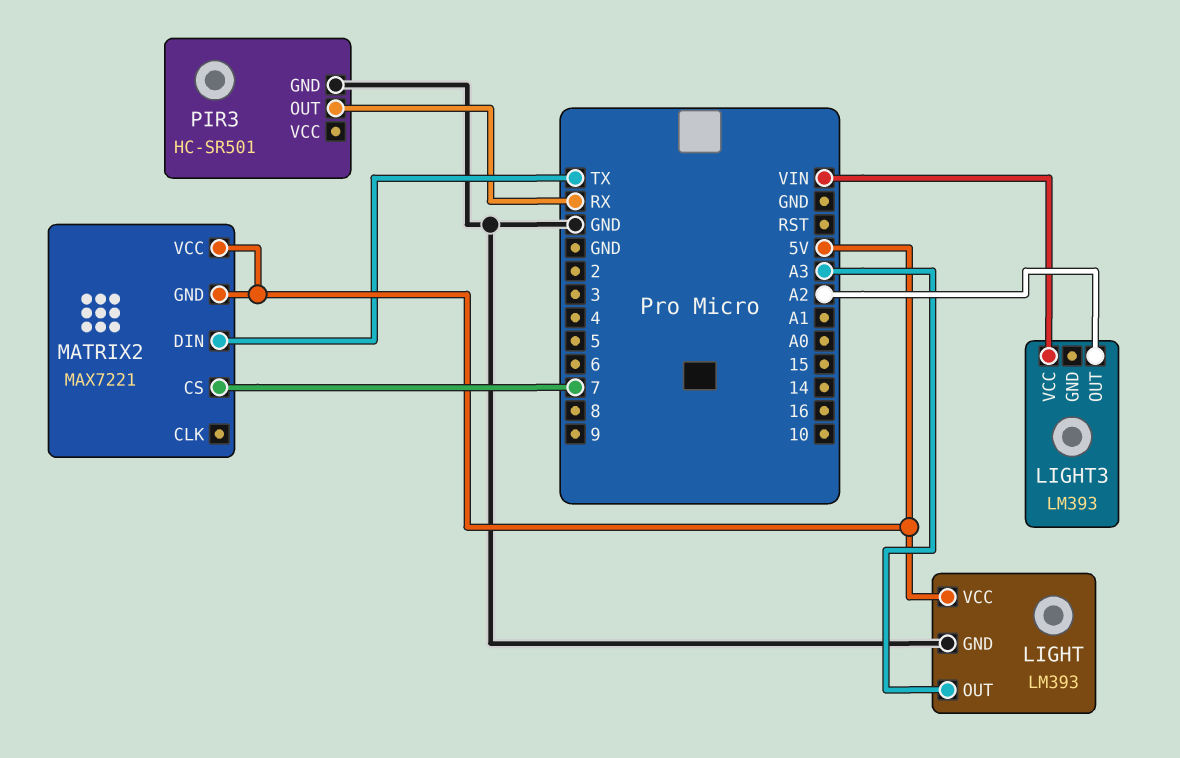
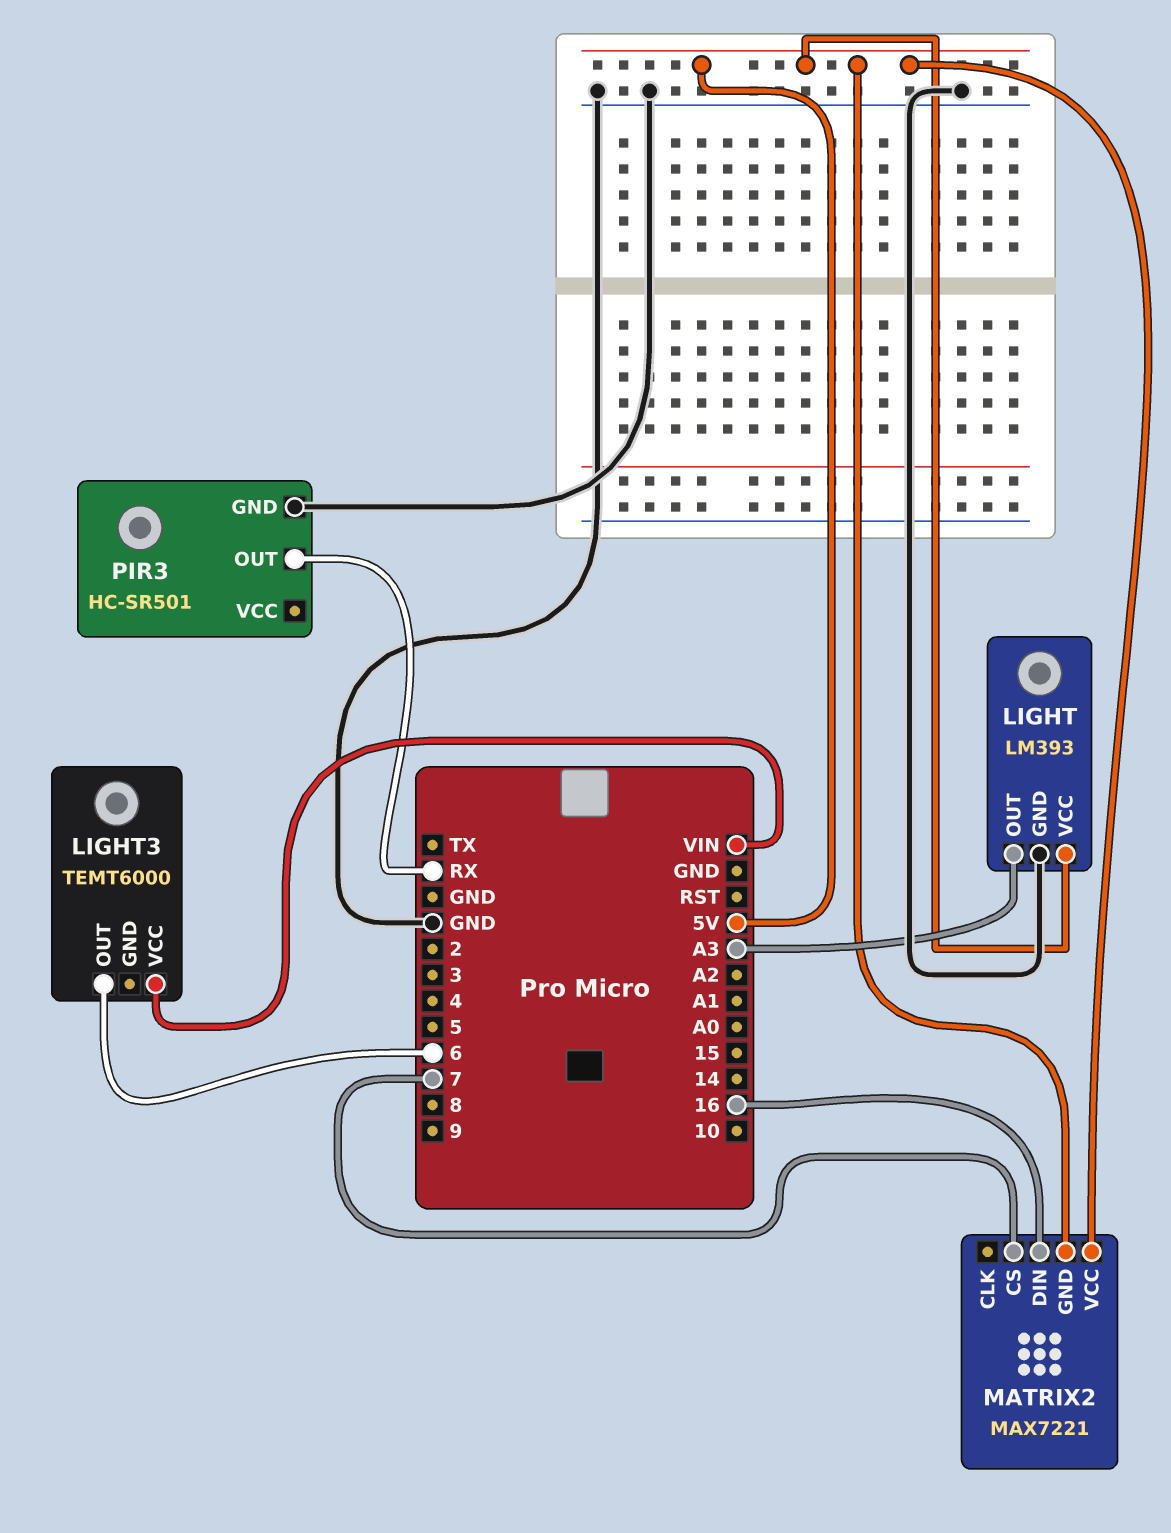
LIGHT3: LM393 -> TEMT6000
LIGHT3 pin OUT: A2 -> 6
MATRIX2 pin DIN: TX -> 16

